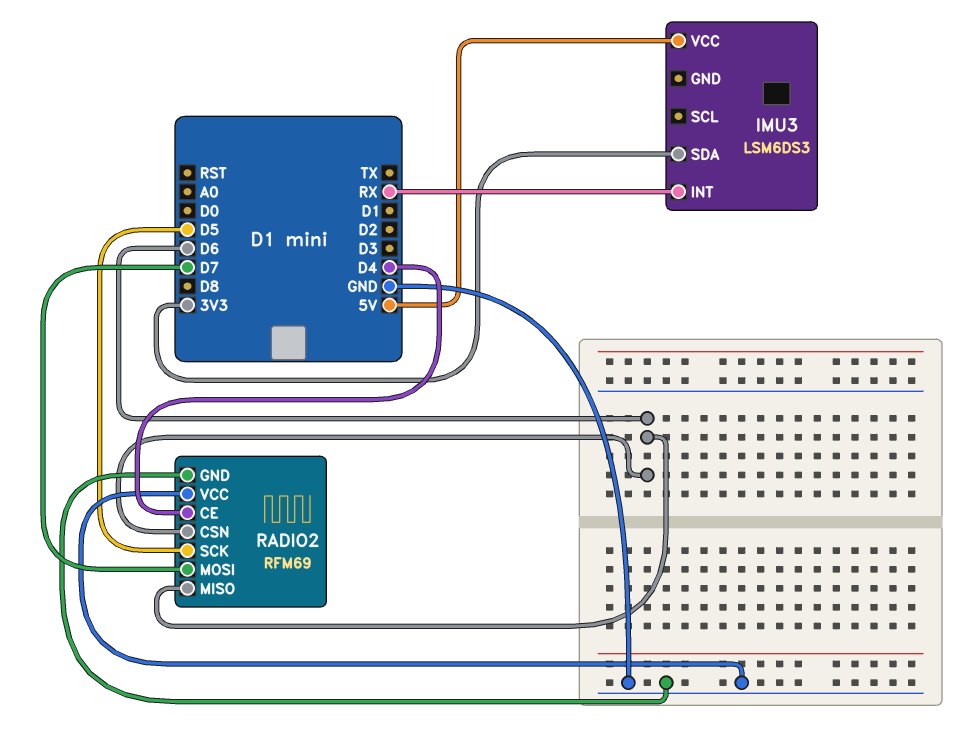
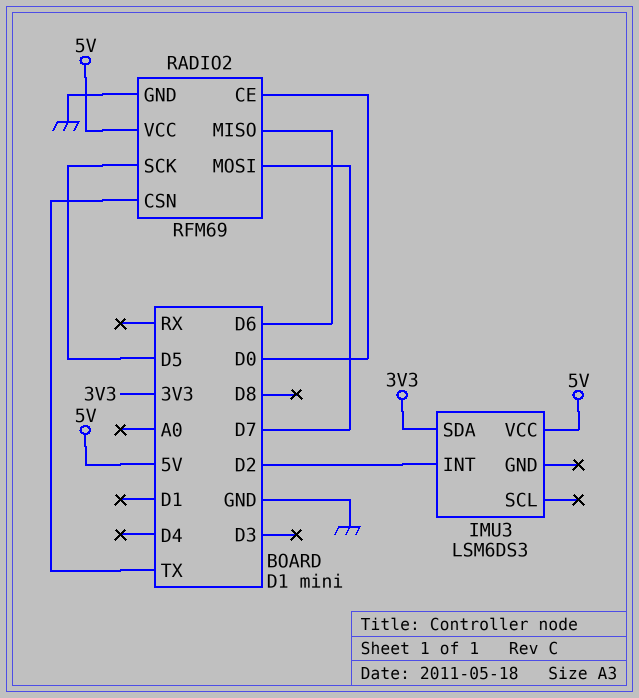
IMU3 pin INT: RX -> D2
RADIO2 pin CE: D4 -> D0
RADIO2 pin CSN: D6 -> TX
RADIO2 pin VCC: GND -> 5V

